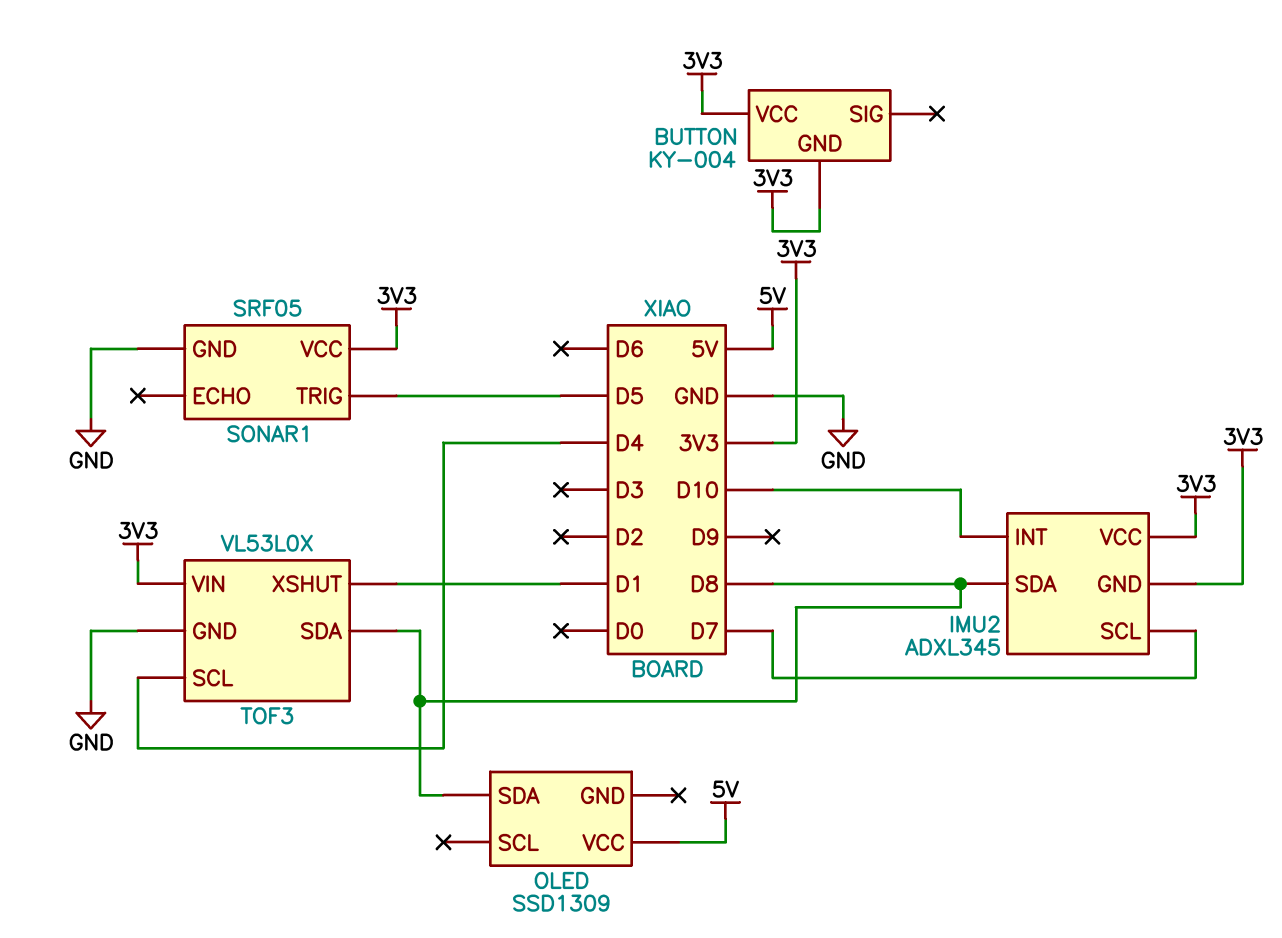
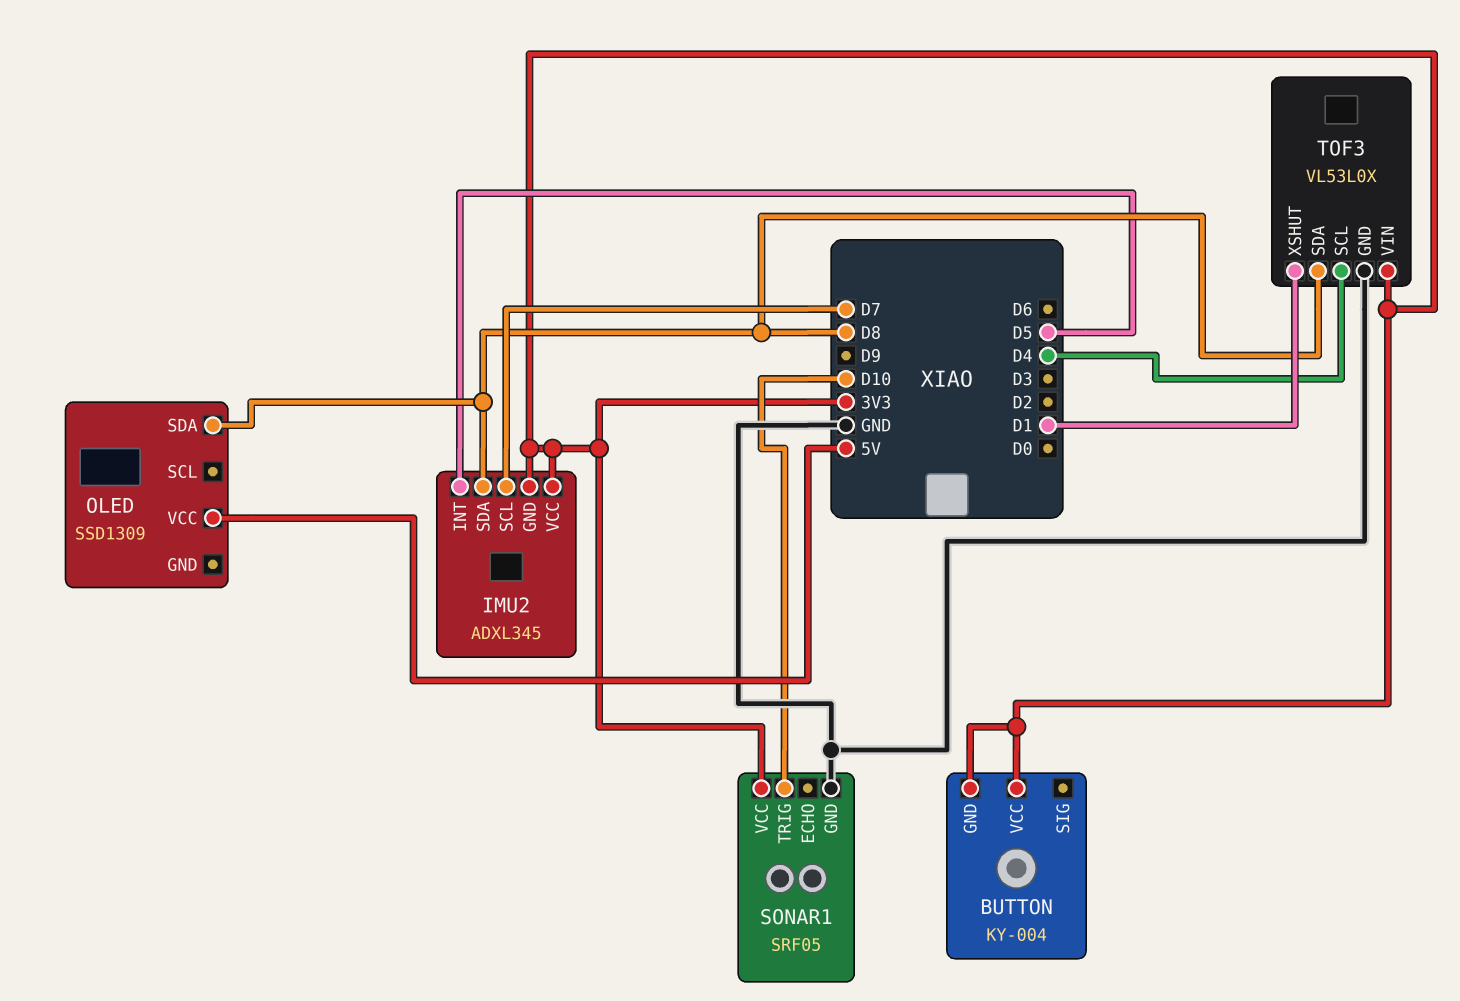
IMU2 pin INT: D10 -> D5
SONAR1 pin TRIG: D5 -> D10

